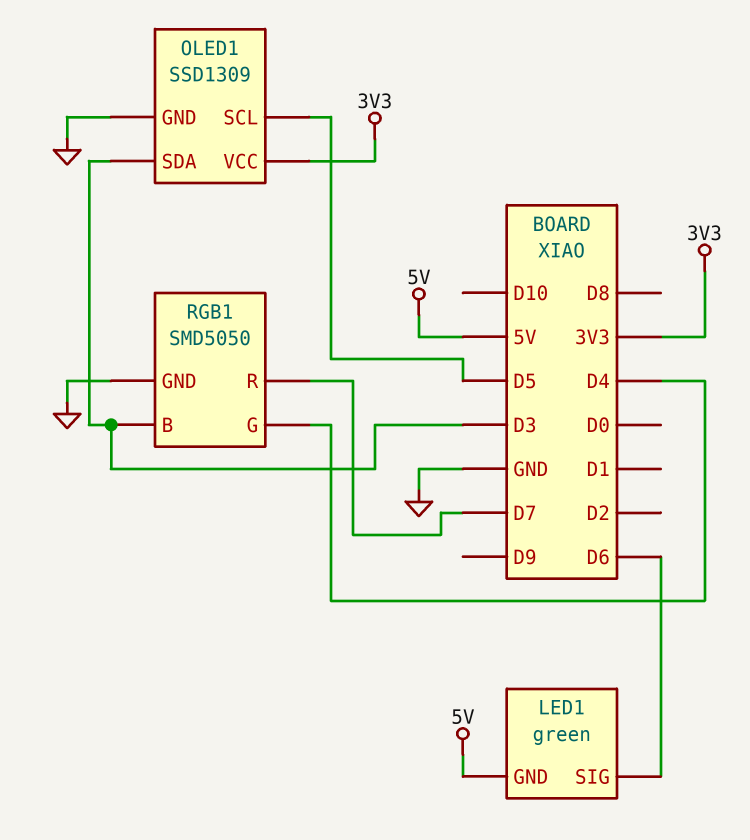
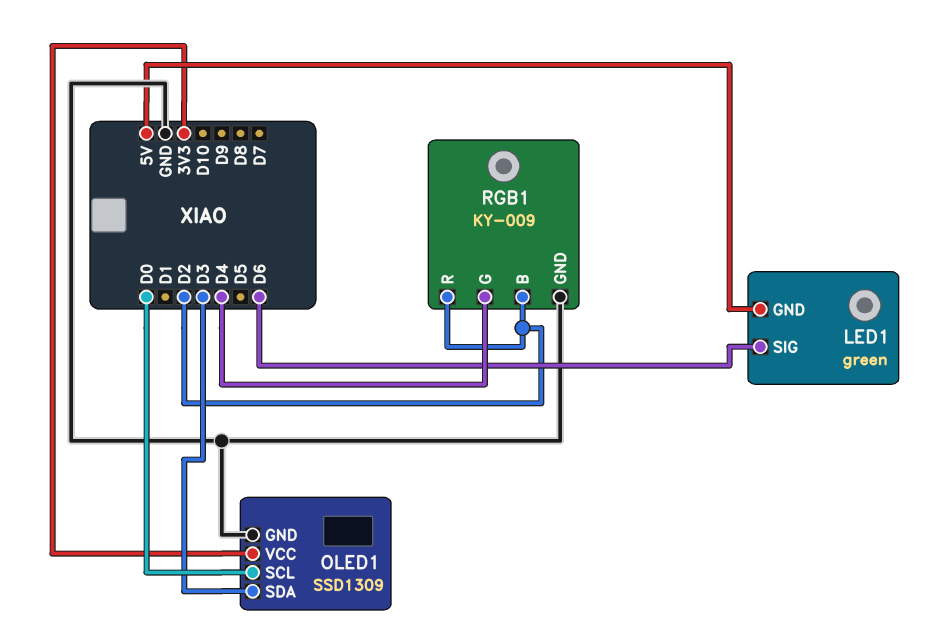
OLED1 pin SCL: D5 -> D0
RGB1: SMD5050 -> KY-009
RGB1 pin B: D3 -> D2
RGB1 pin R: D7 -> D2

